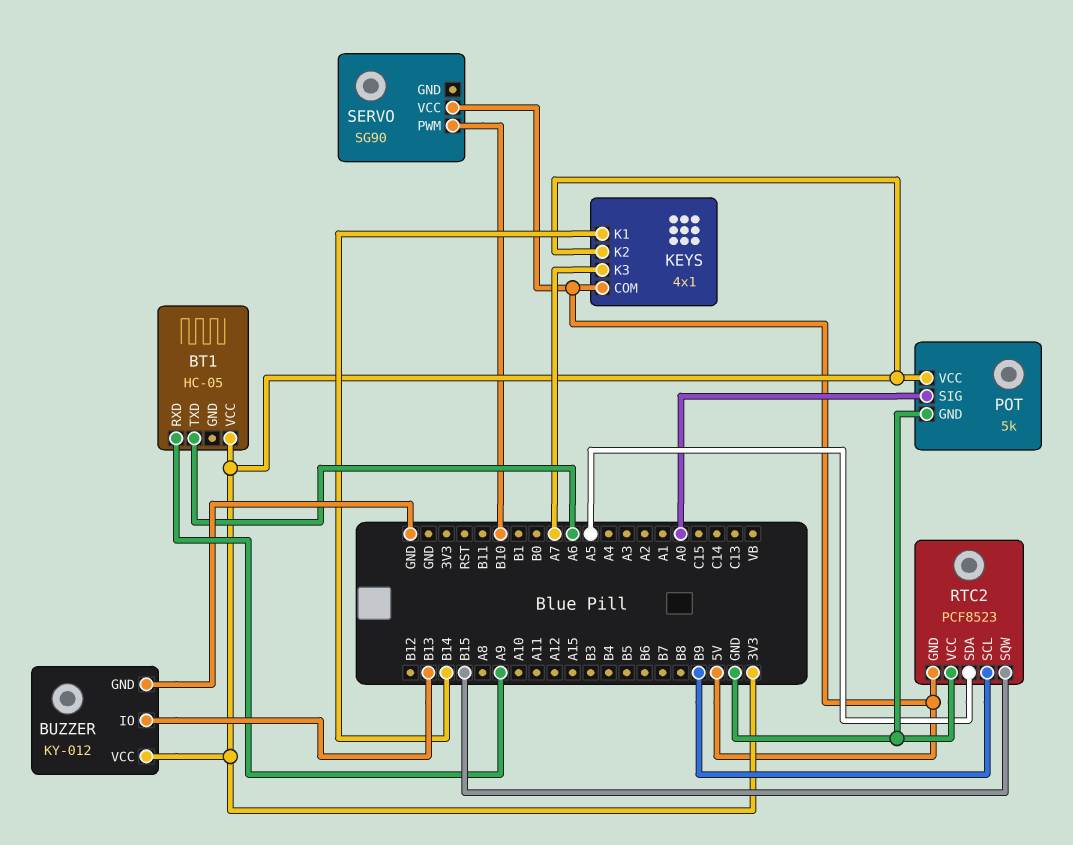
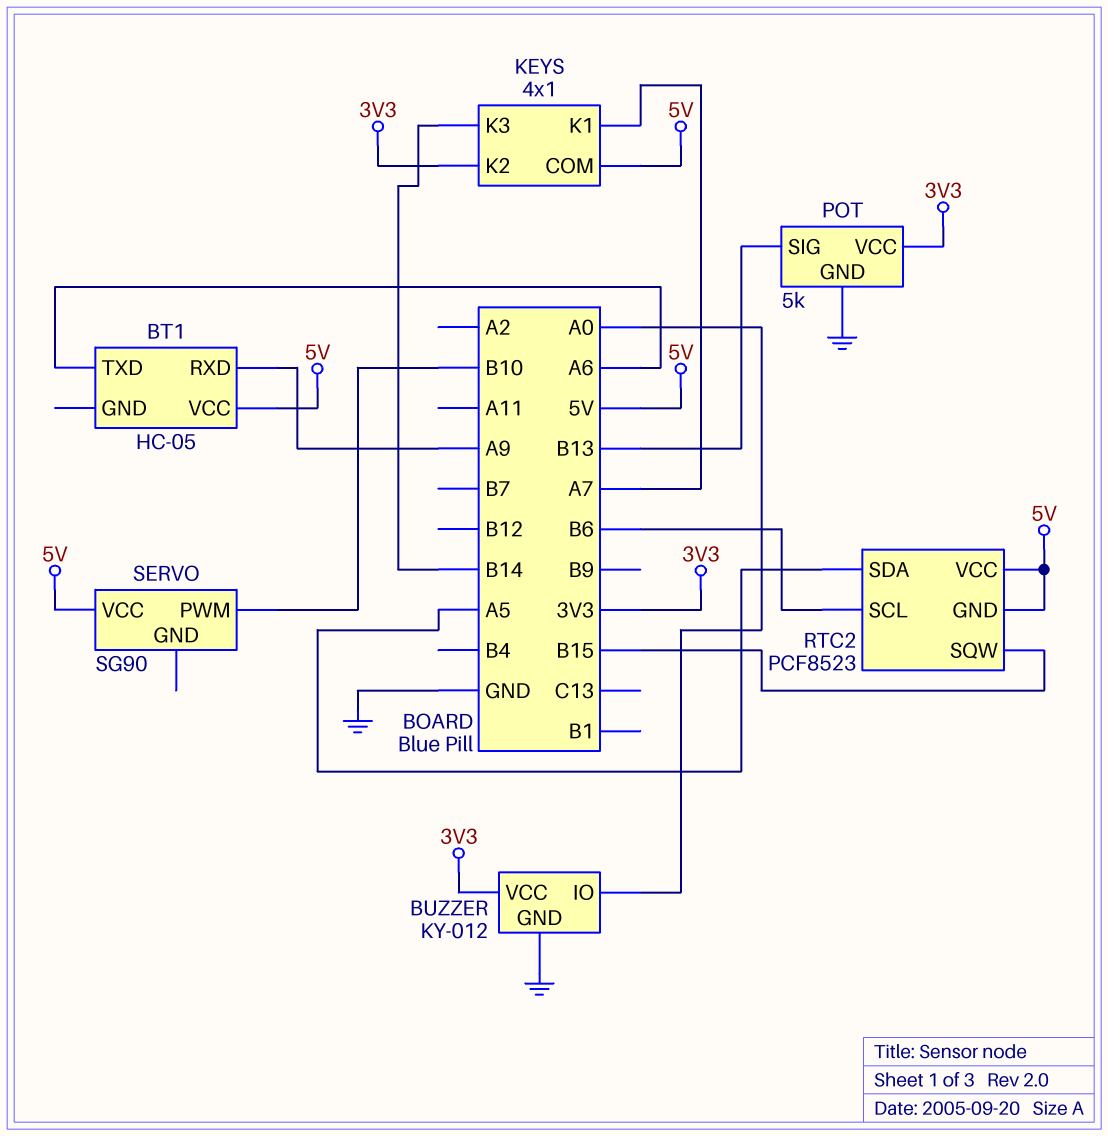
BT1 pin VCC: 3V3 -> 5V
BUZZER pin IO: B13 -> A0
KEYS pin K1: B14 -> A7
KEYS pin K3: A7 -> B14
POT pin SIG: A0 -> B13
RTC2 pin SCL: B9 -> B6
RTC2 pin VCC: GND -> 5V

